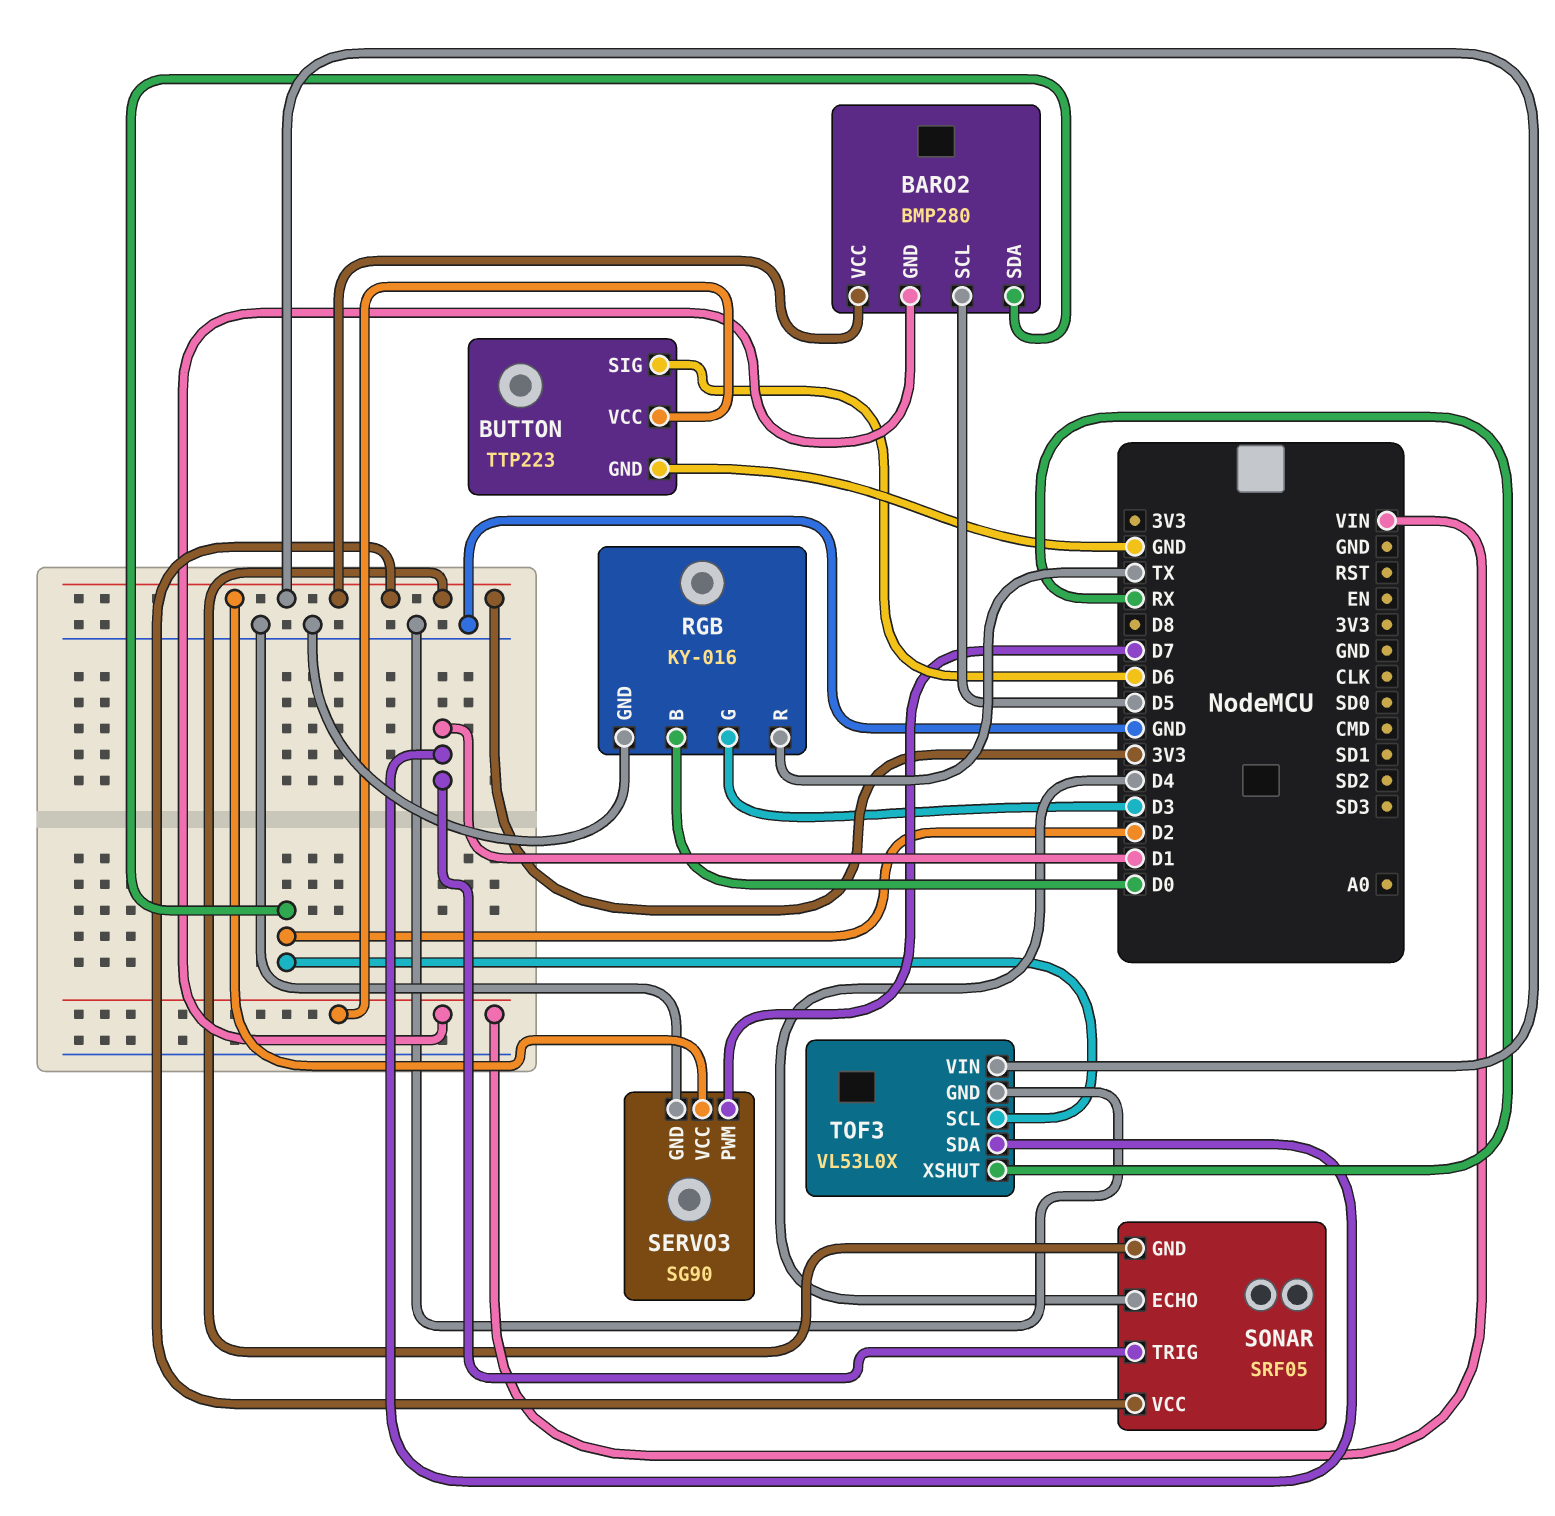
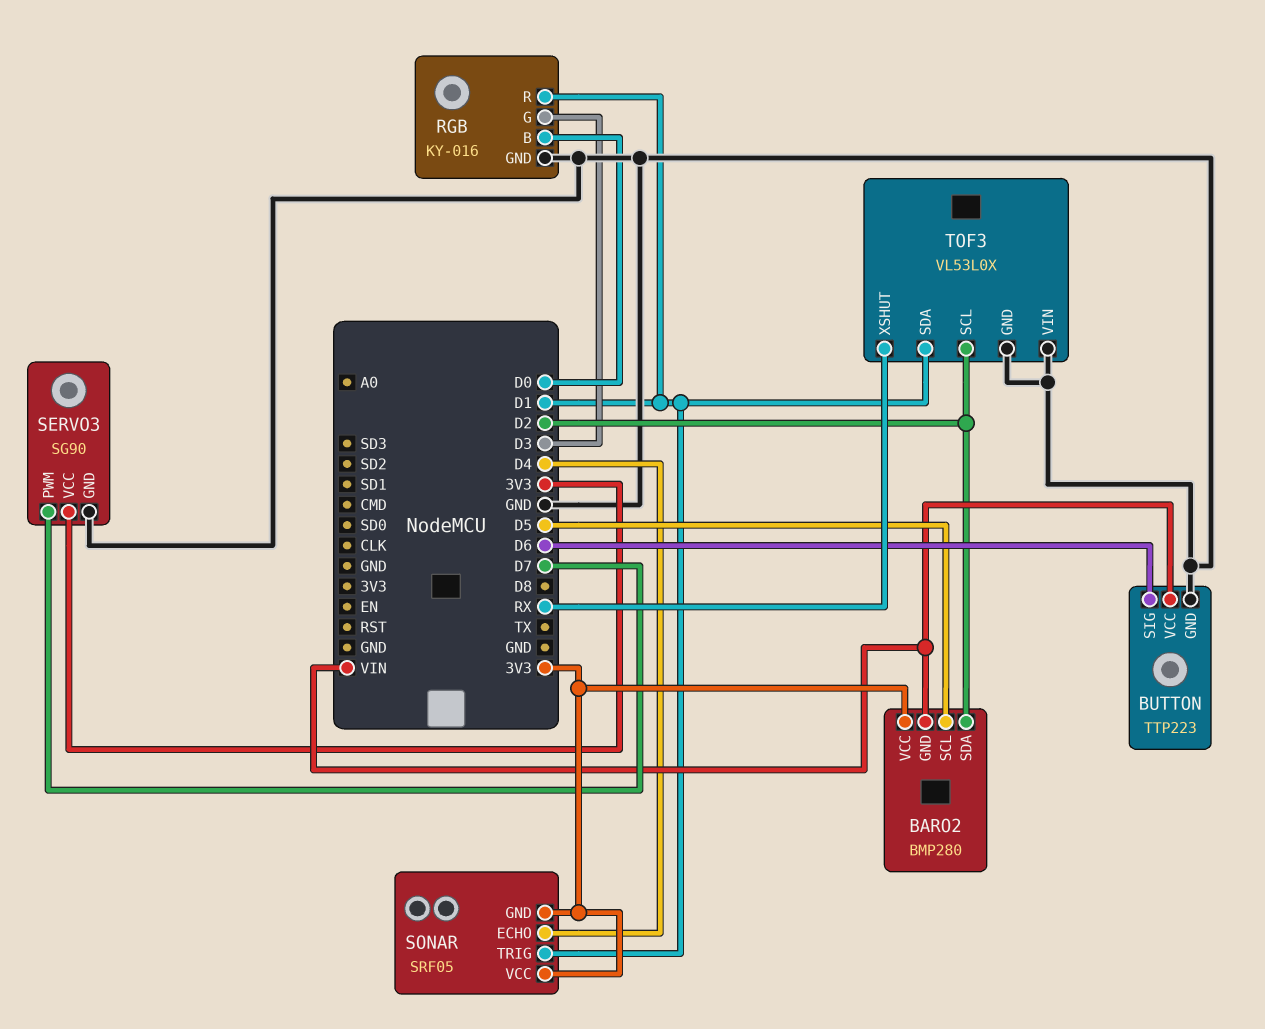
RGB pin R: TX -> D1
TOF3 pin VIN: 3V3 -> GND

